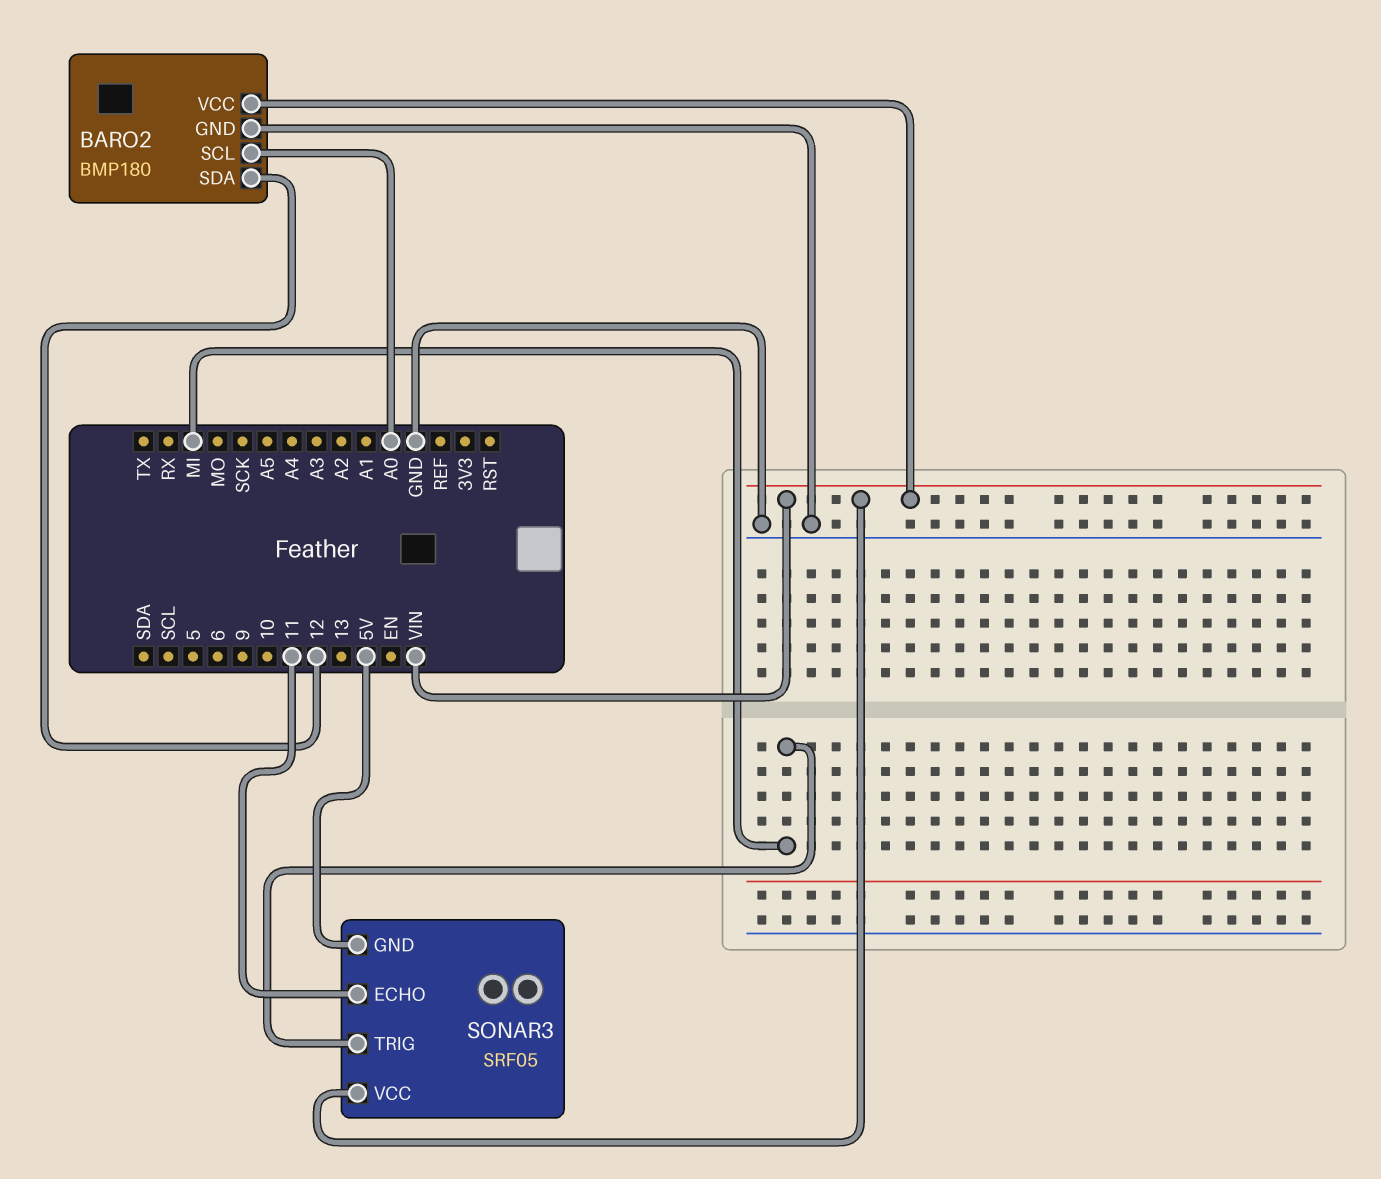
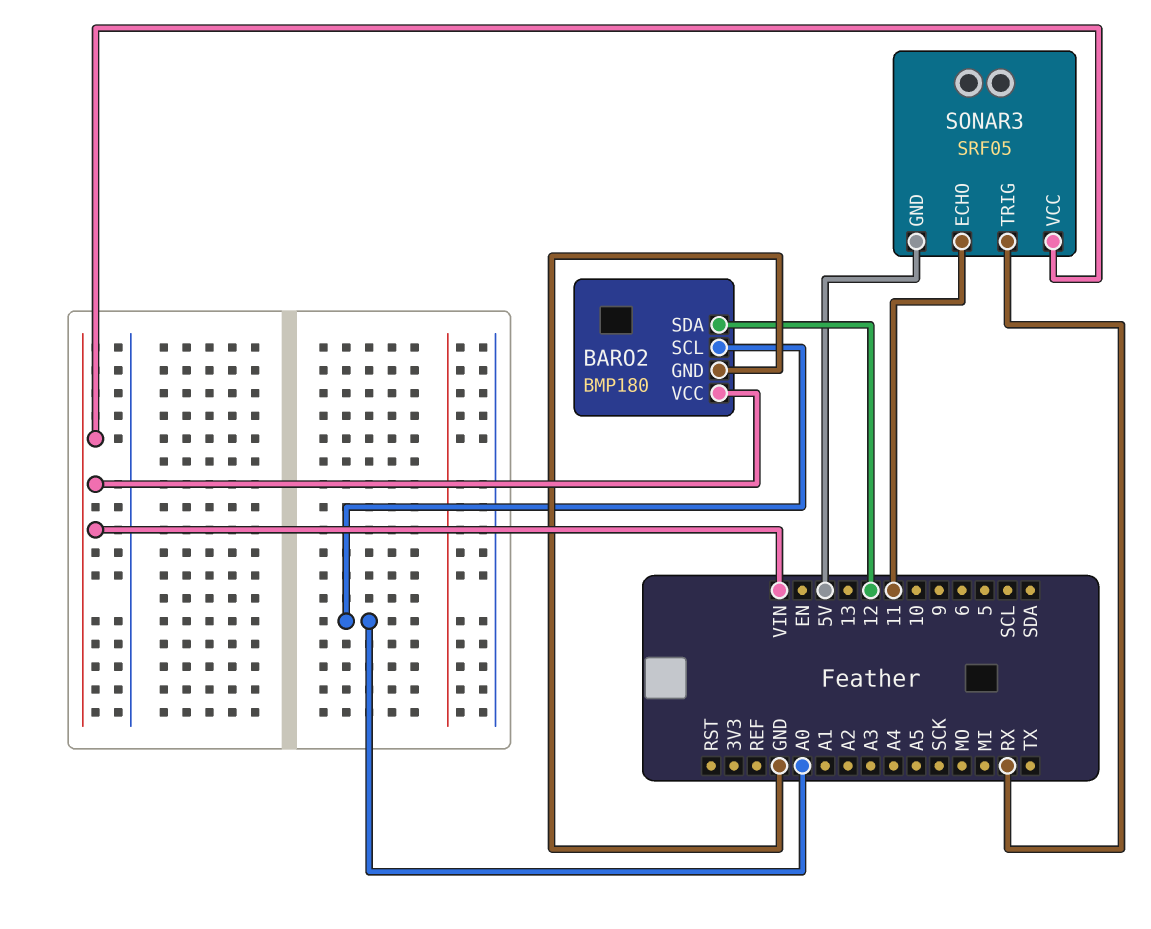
SONAR3 pin TRIG: MI -> RX

